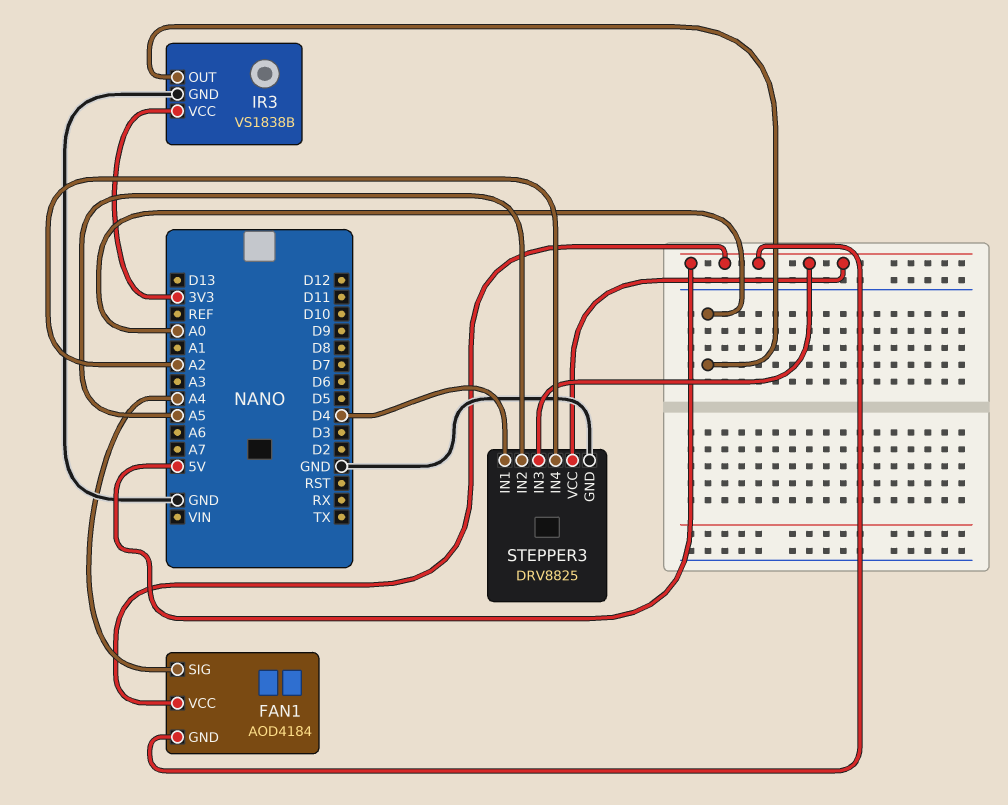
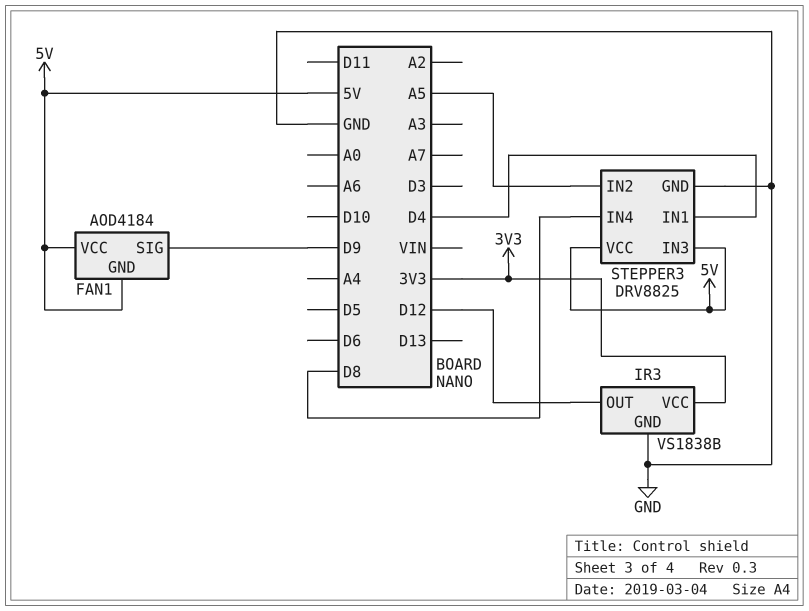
FAN1 pin SIG: A4 -> D9
IR3 pin OUT: A0 -> D12
STEPPER3 pin IN4: A2 -> D8

